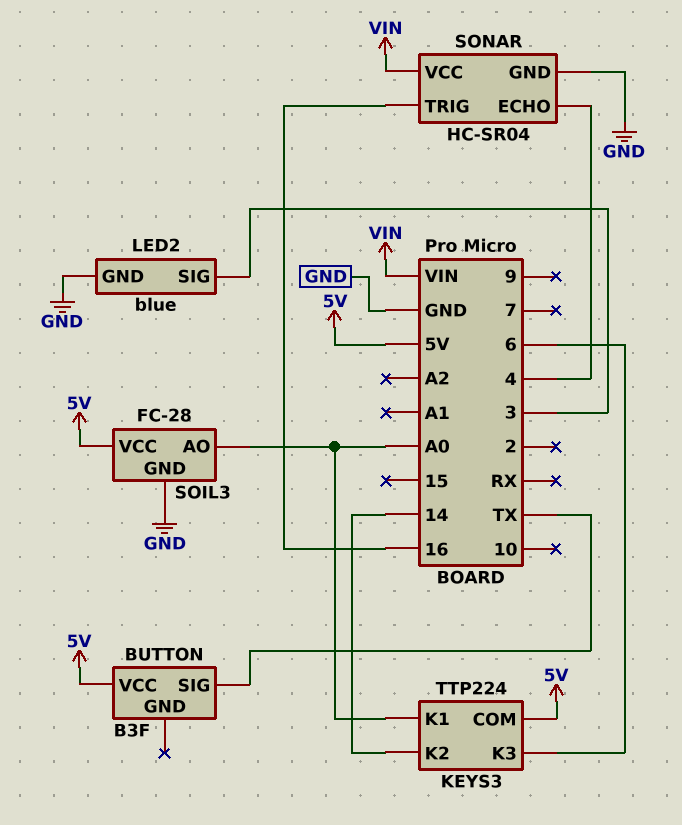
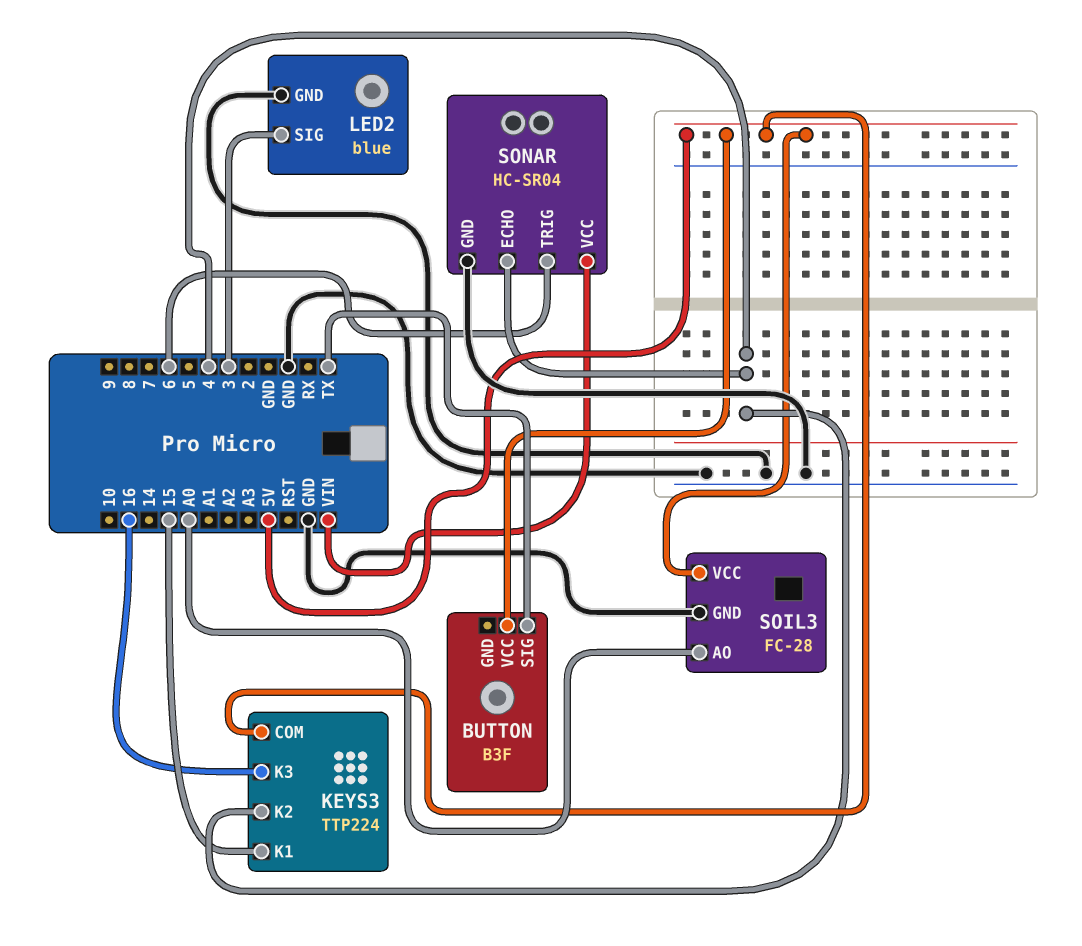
KEYS3 pin K1: A0 -> 15
KEYS3 pin K2: 14 -> 4
KEYS3 pin K3: 6 -> 16
SONAR pin TRIG: 16 -> 6

